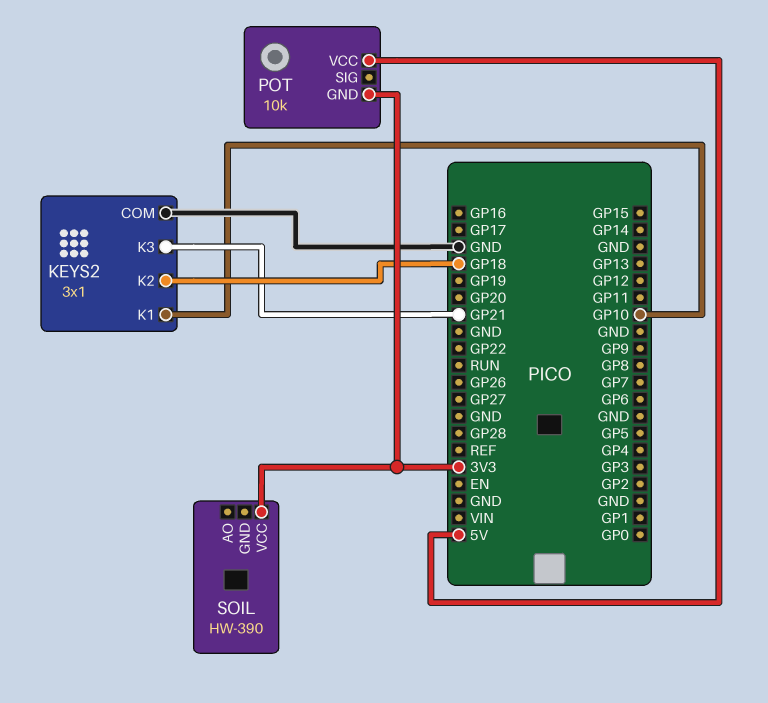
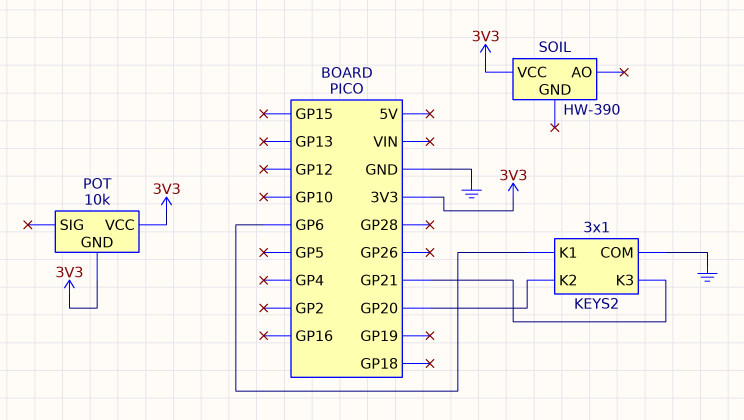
KEYS2 pin K1: GP10 -> GP6
KEYS2 pin K2: GP18 -> GP20
POT pin VCC: 5V -> 3V3

